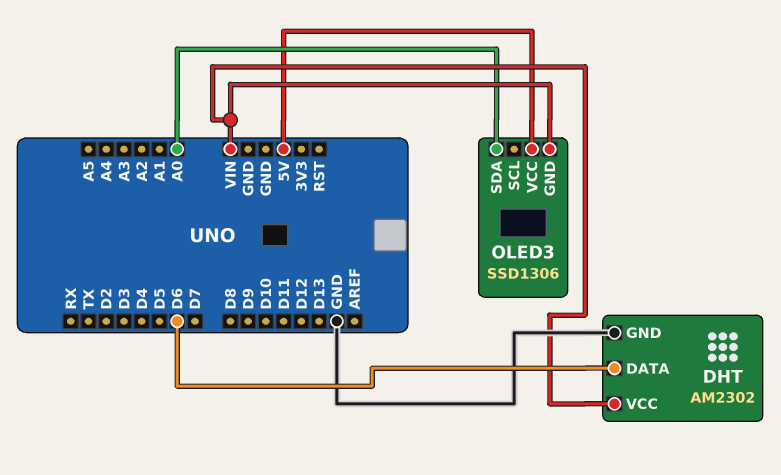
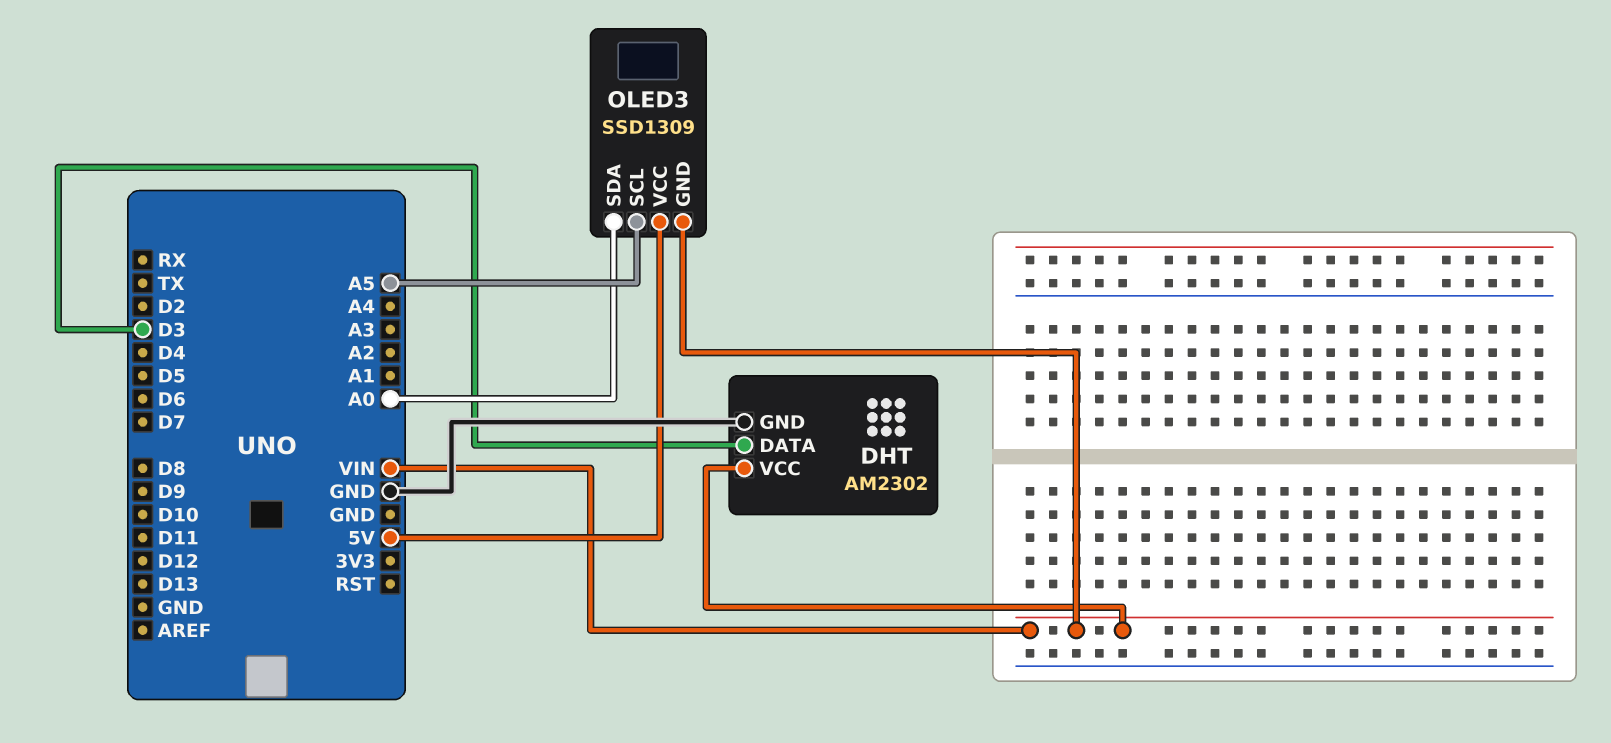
DHT pin DATA: D6 -> D3
OLED3: SSD1306 -> SSD1309
OLED3 pin SCL: none -> A5

